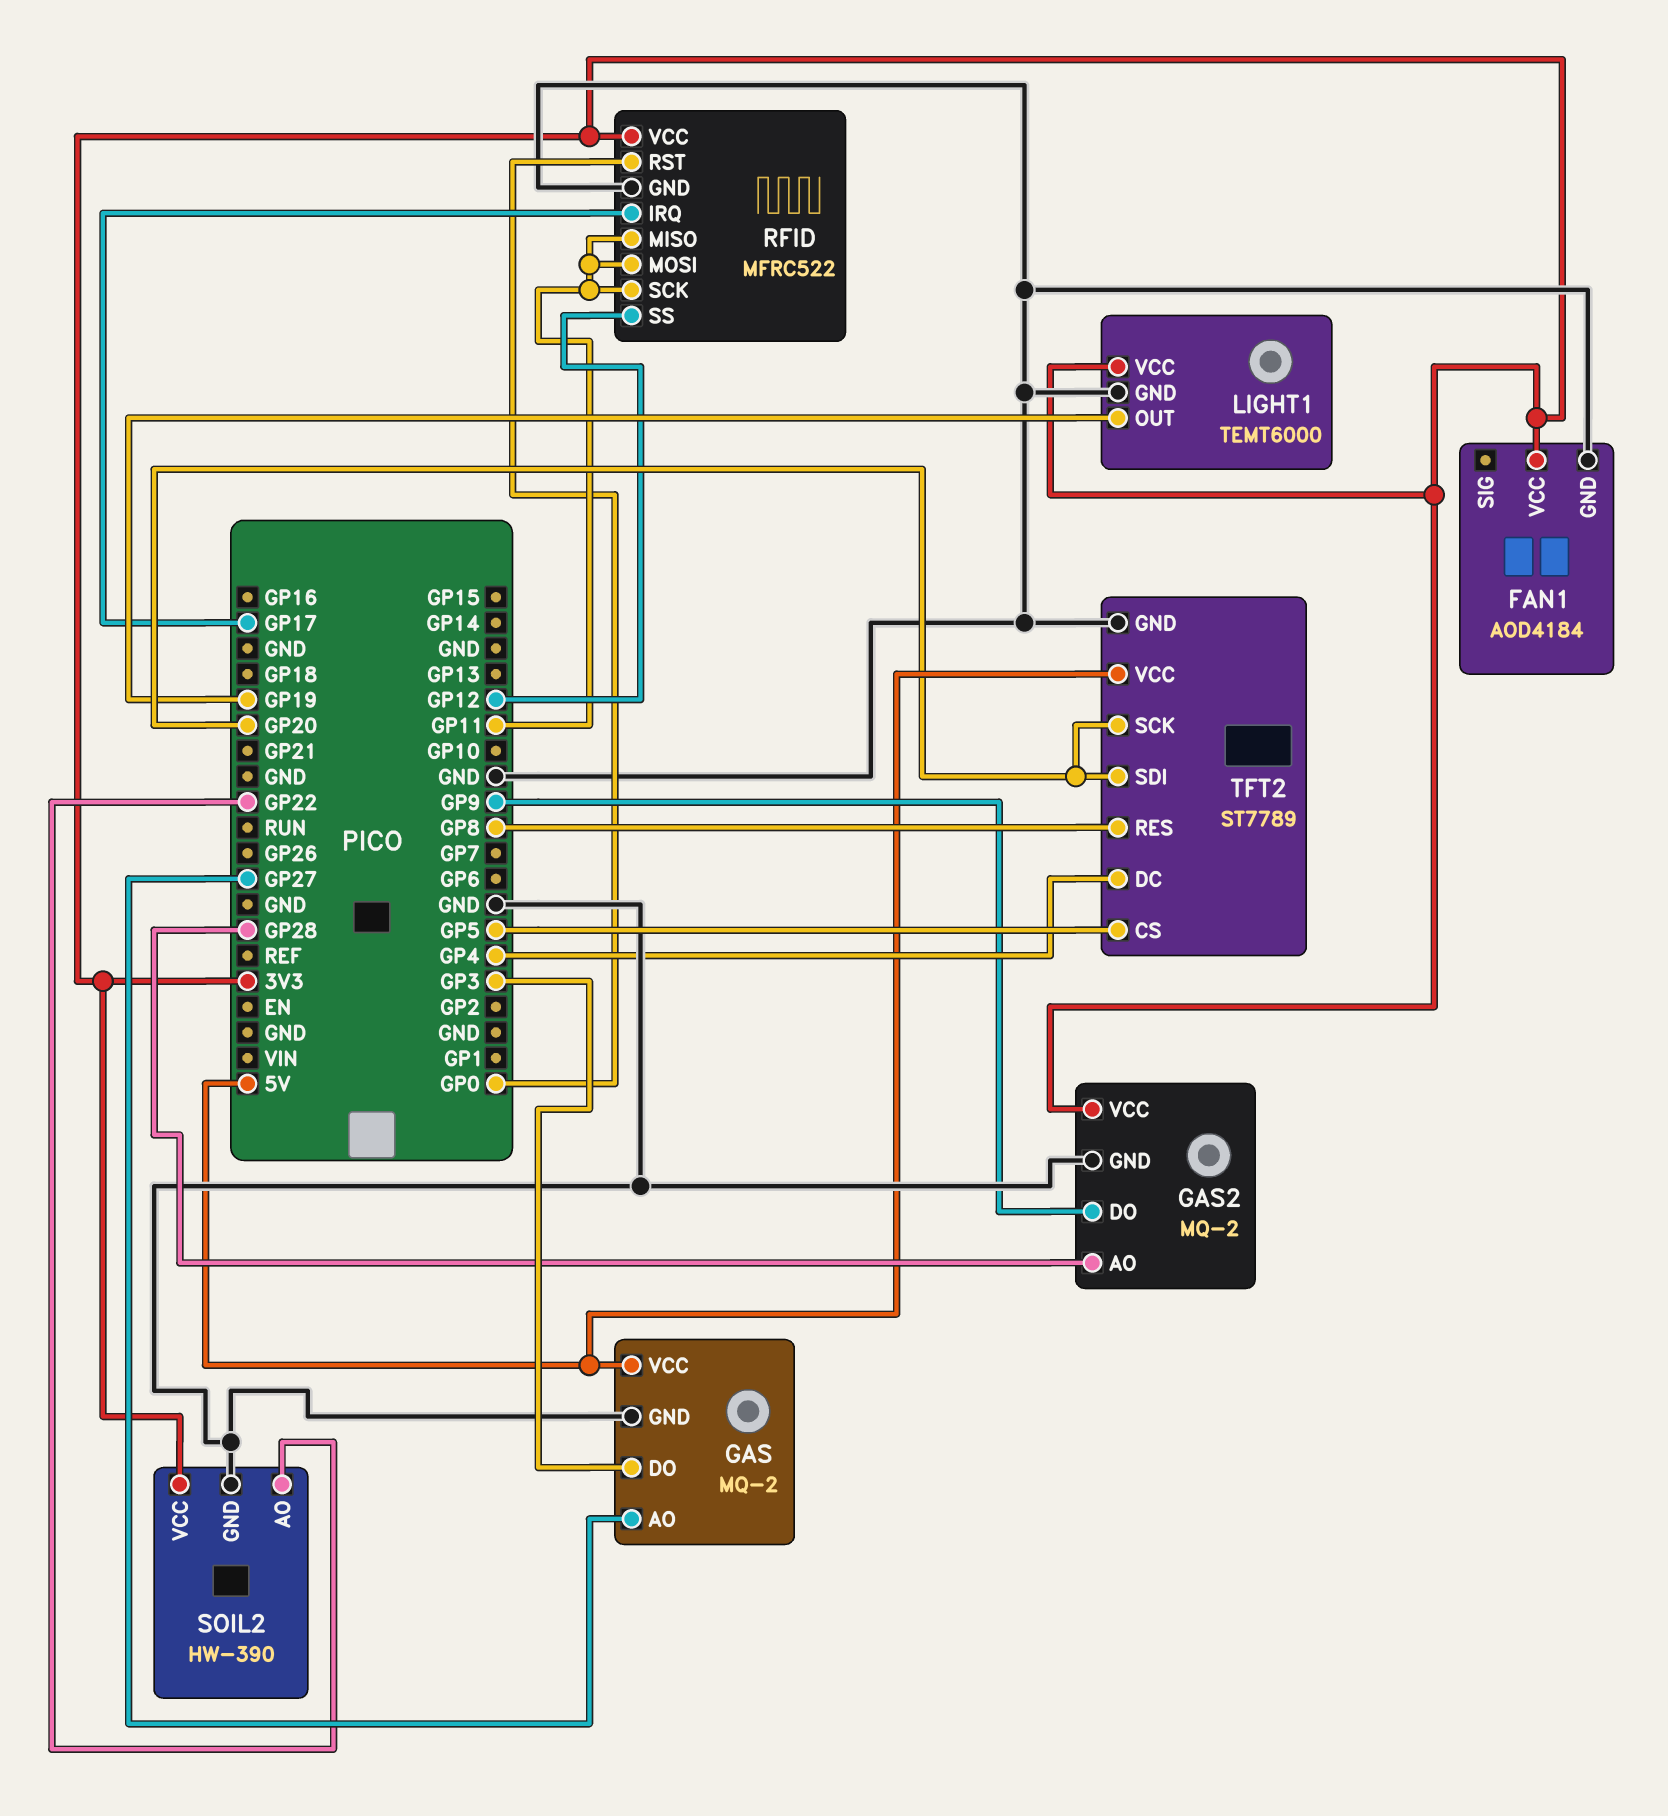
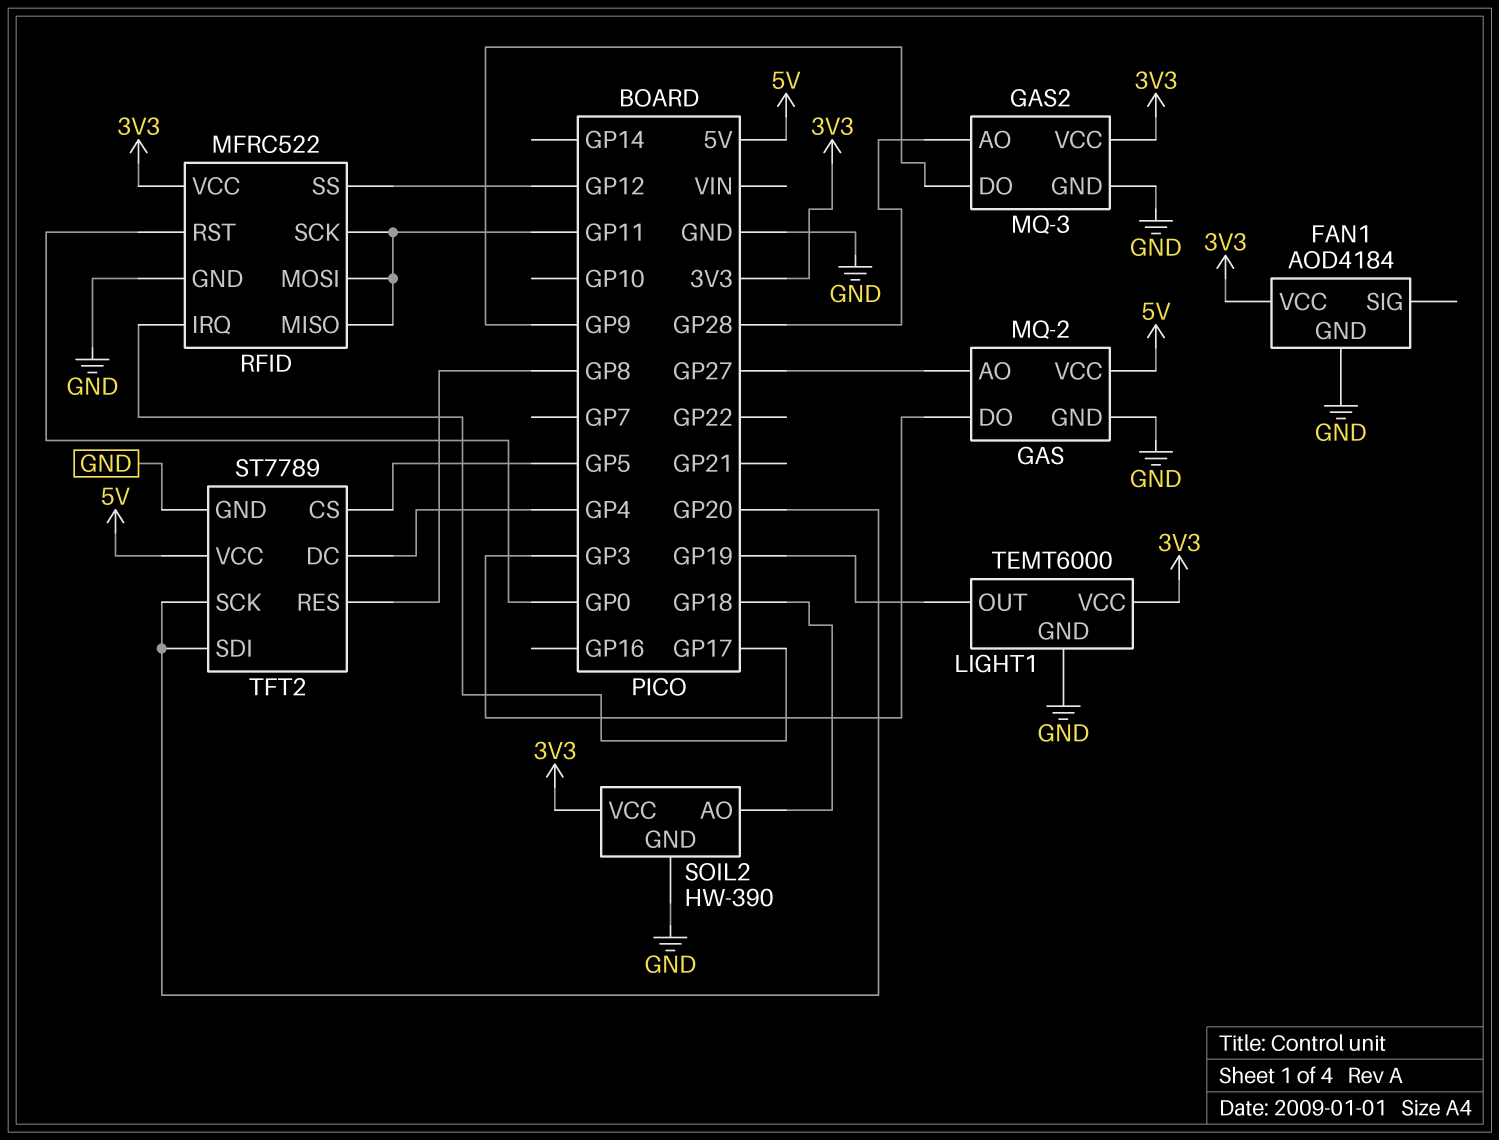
GAS2: MQ-2 -> MQ-3
SOIL2 pin AO: GP22 -> GP18

